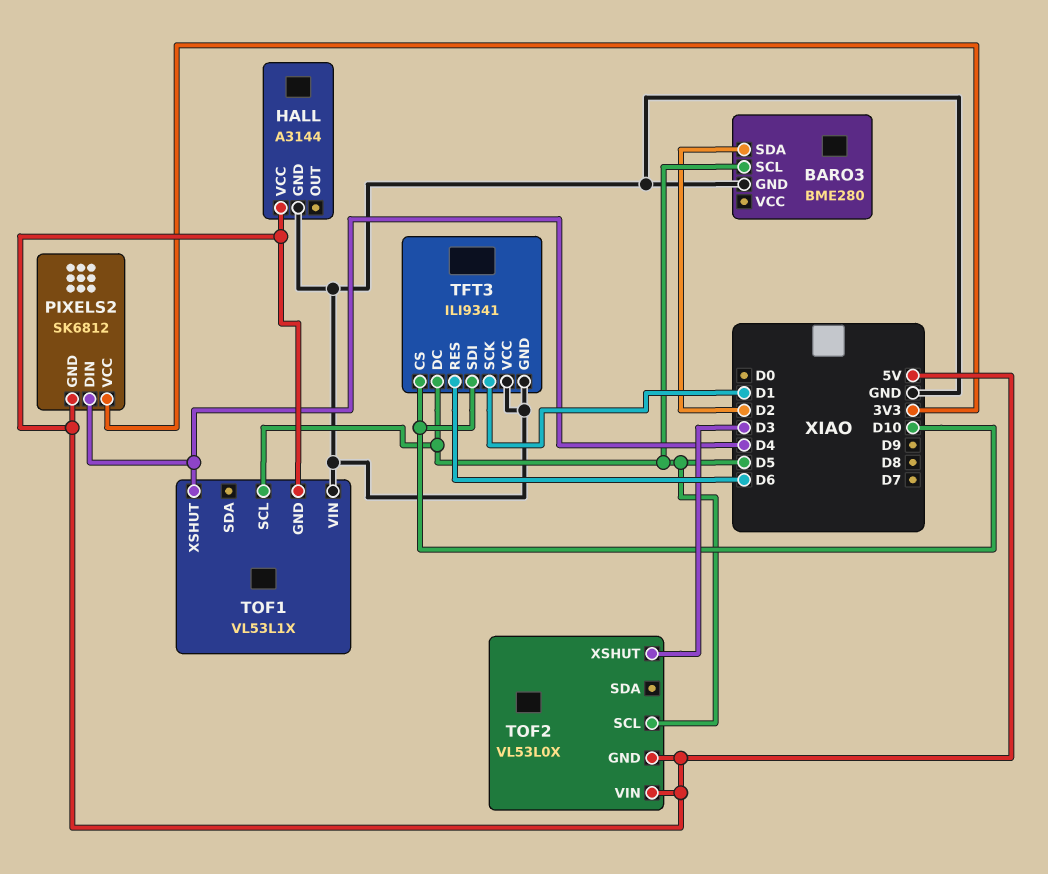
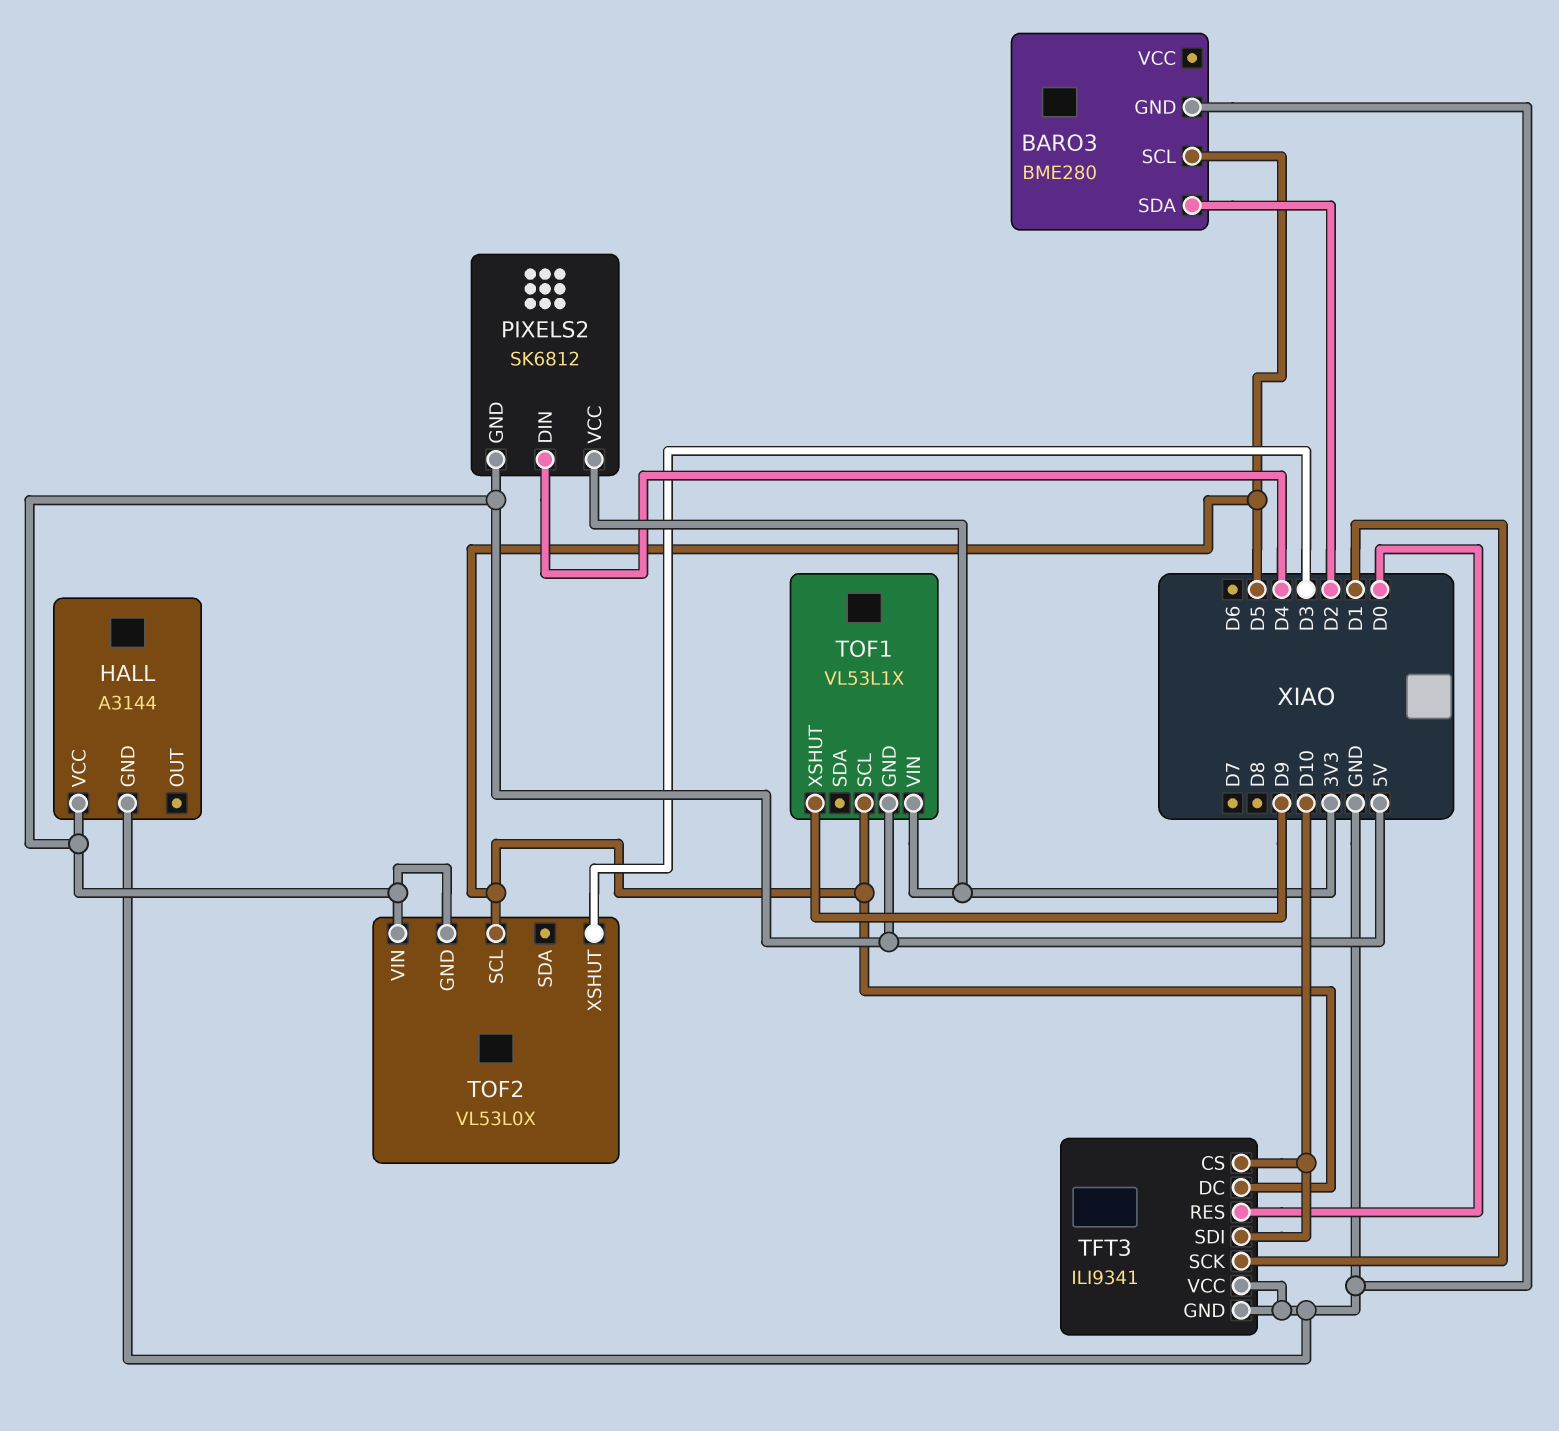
TFT3 pin RES: D6 -> D0
TOF1 pin VIN: GND -> 3V3
TOF1 pin XSHUT: D4 -> D9

